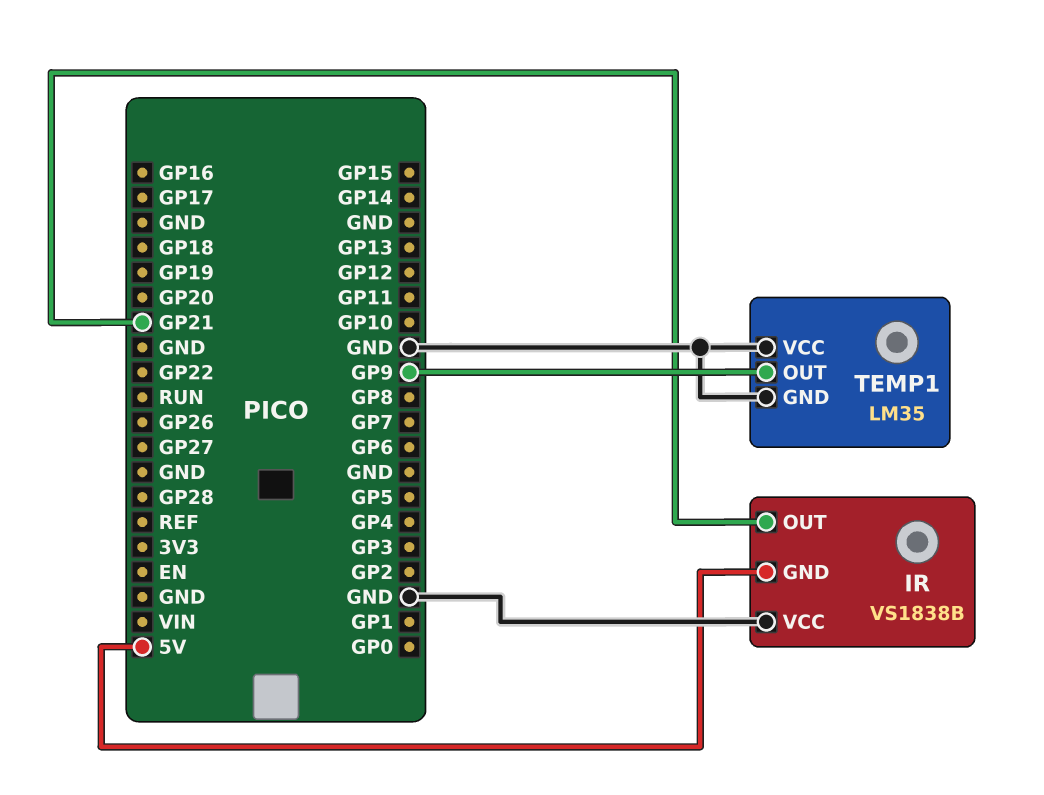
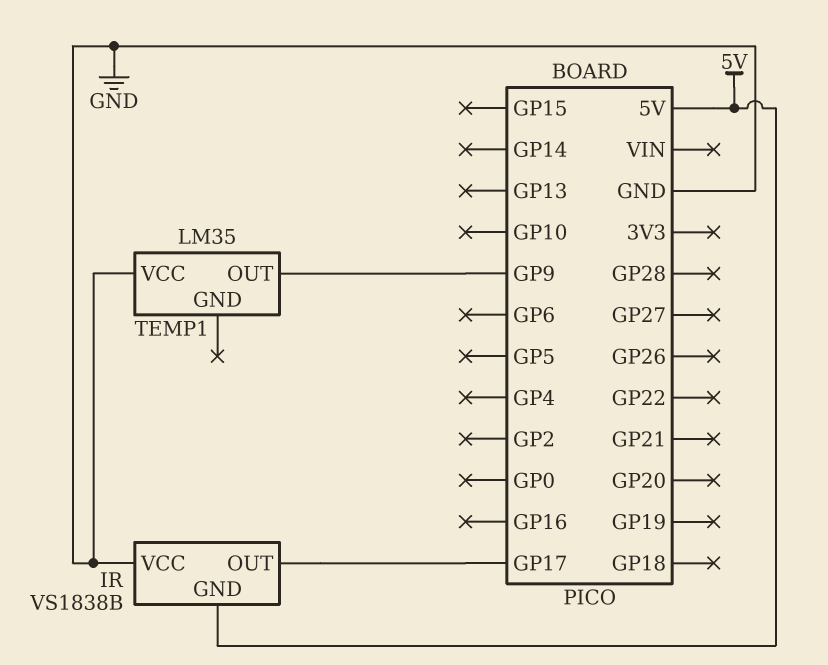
IR pin OUT: GP21 -> GP17
TEMP1 pin GND: GND -> none

